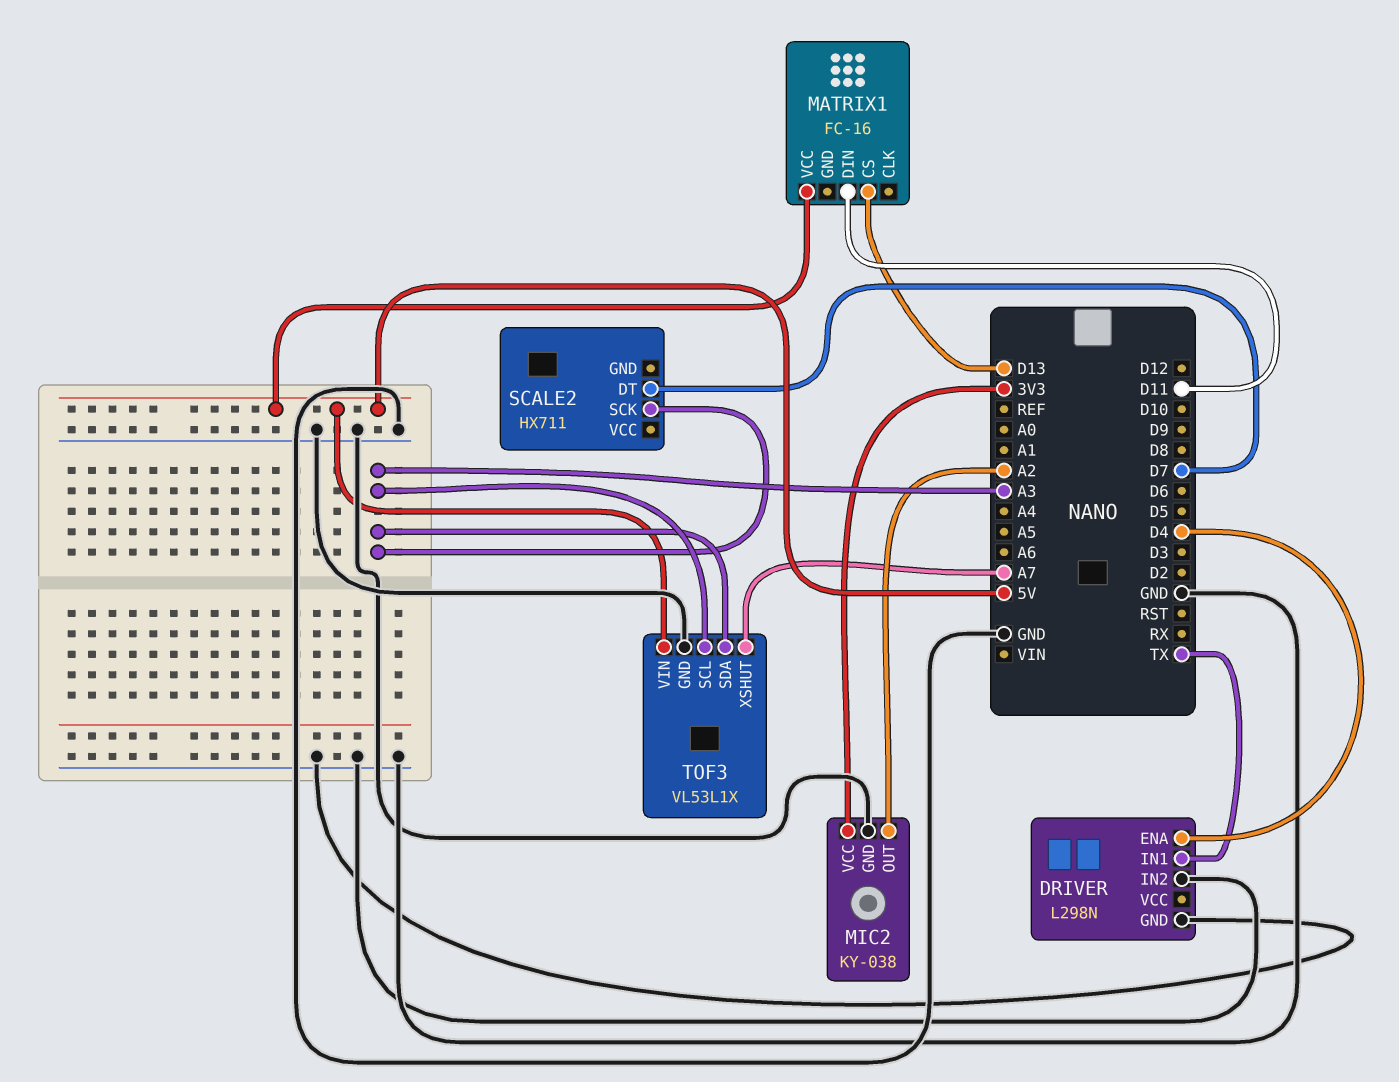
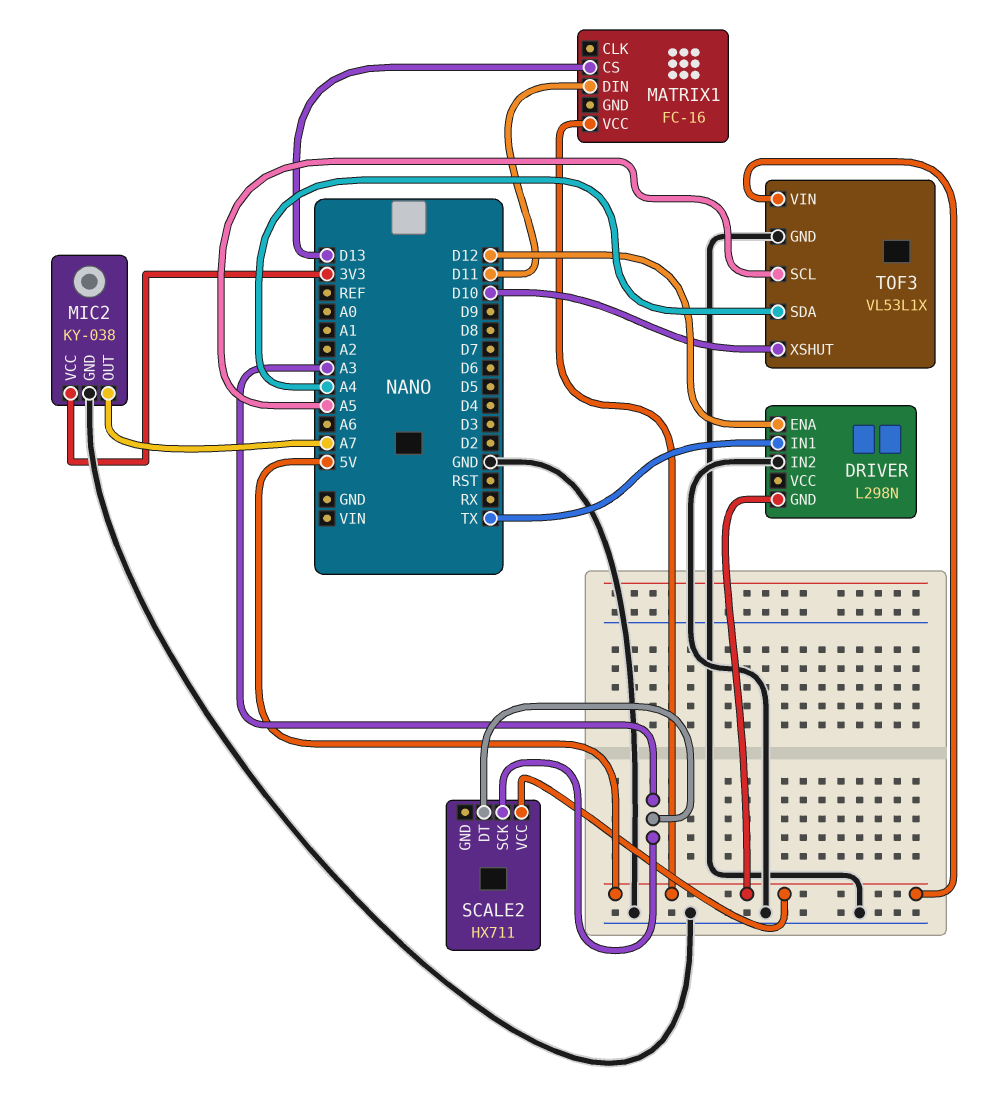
DRIVER pin ENA: D4 -> D12
DRIVER pin GND: GND -> 5V
MIC2 pin OUT: A2 -> A7
SCALE2 pin DT: D7 -> A3
SCALE2 pin VCC: none -> 5V
TOF3 pin SCL: A3 -> A5
TOF3 pin SDA: A3 -> A4
TOF3 pin XSHUT: A7 -> D10

